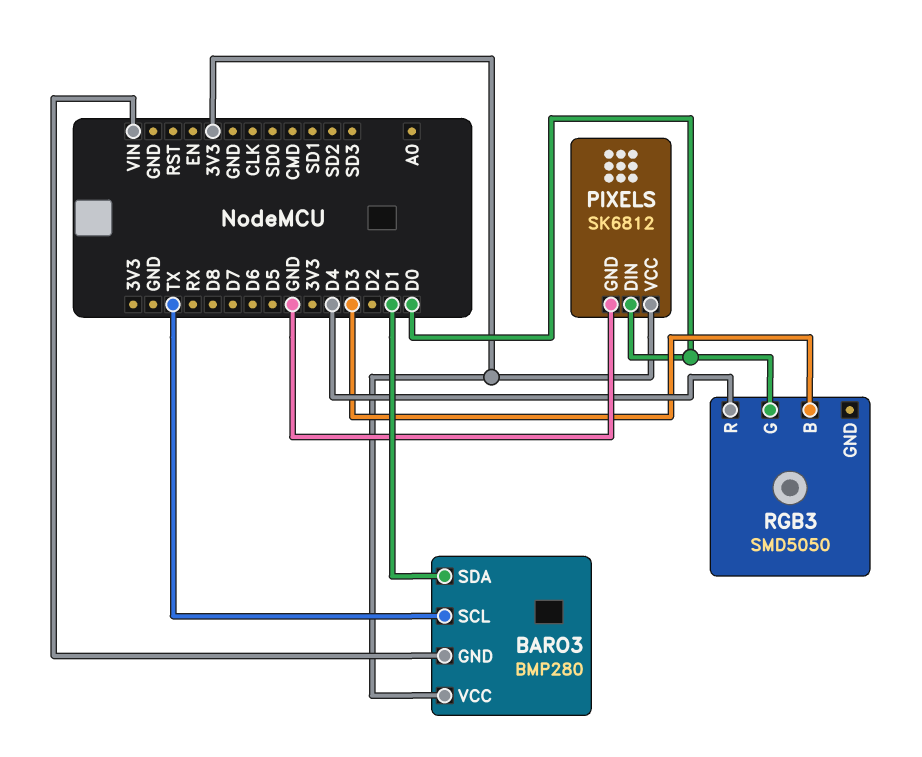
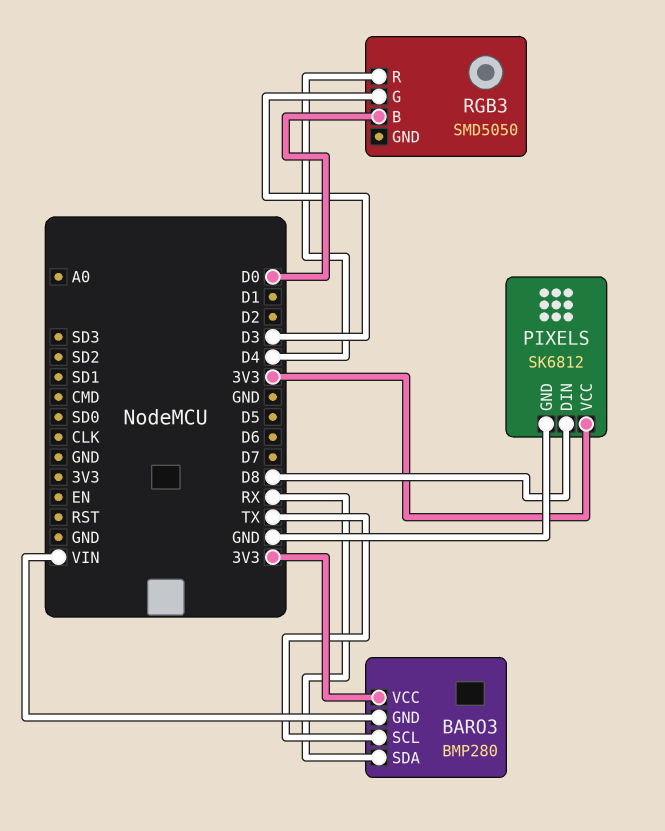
BARO3 pin SDA: D1 -> RX
PIXELS pin DIN: D0 -> D8
RGB3 pin B: D3 -> D0
RGB3 pin G: D0 -> D3

